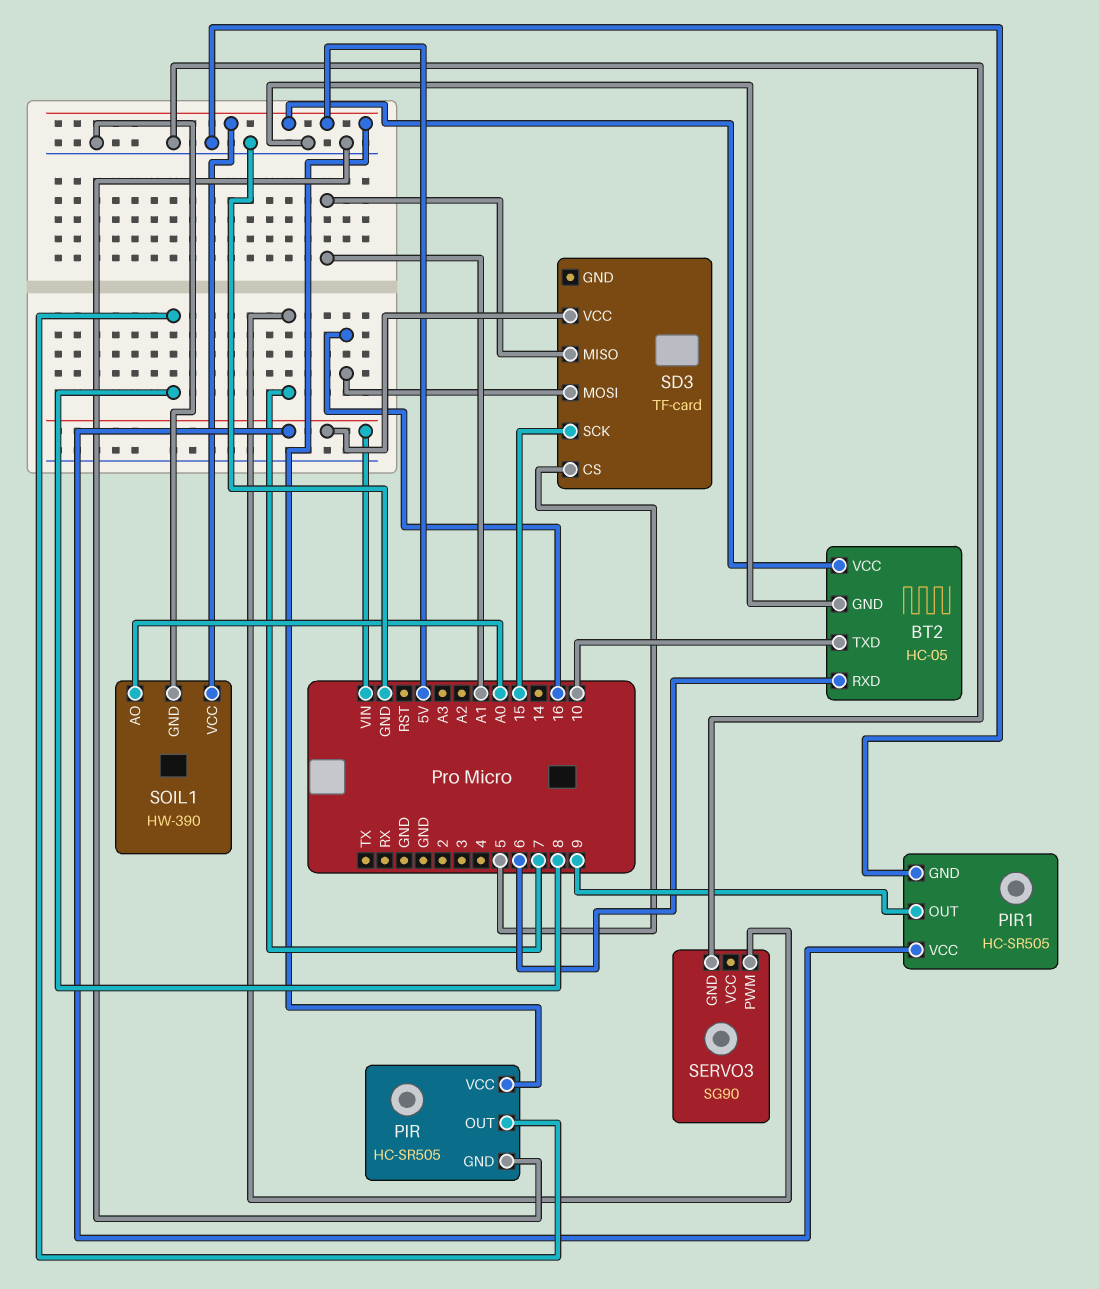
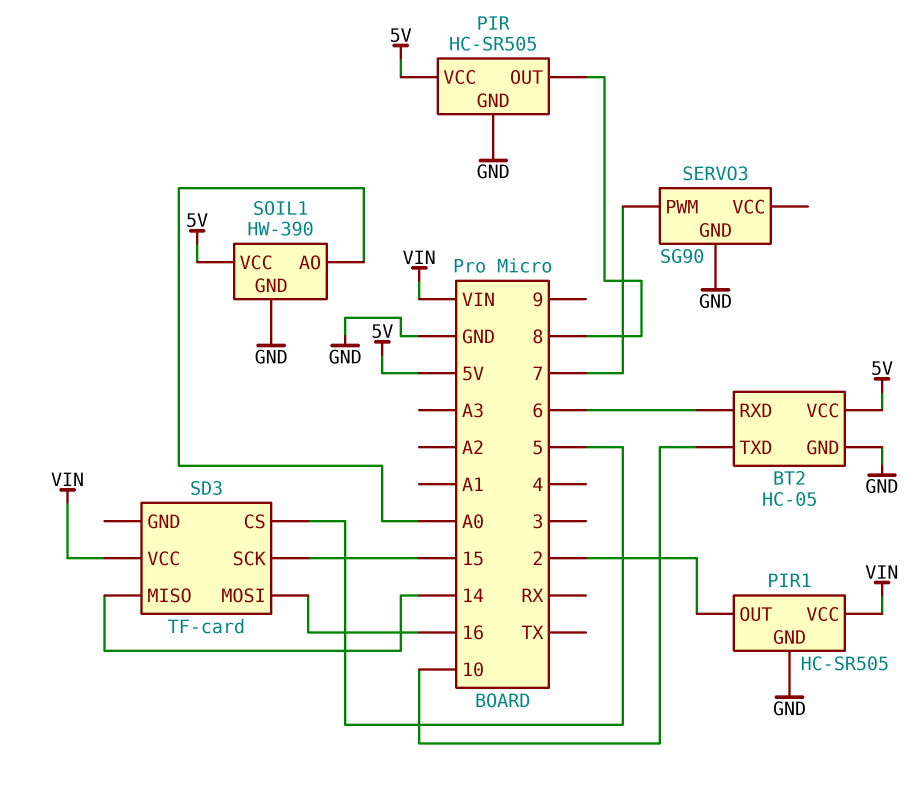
PIR1 pin OUT: 9 -> 2
SD3 pin MISO: A1 -> 14

